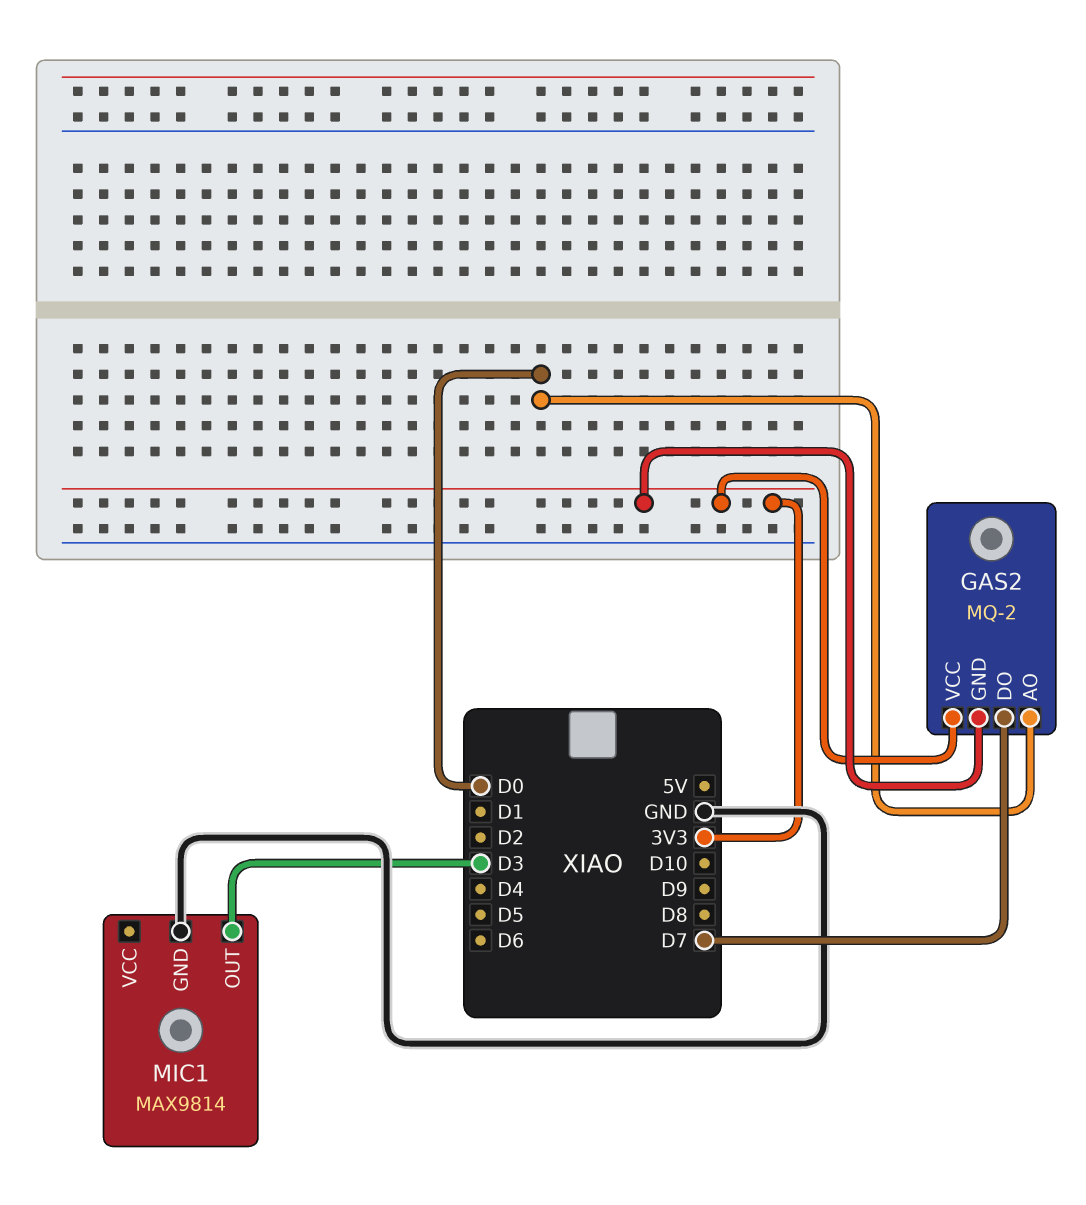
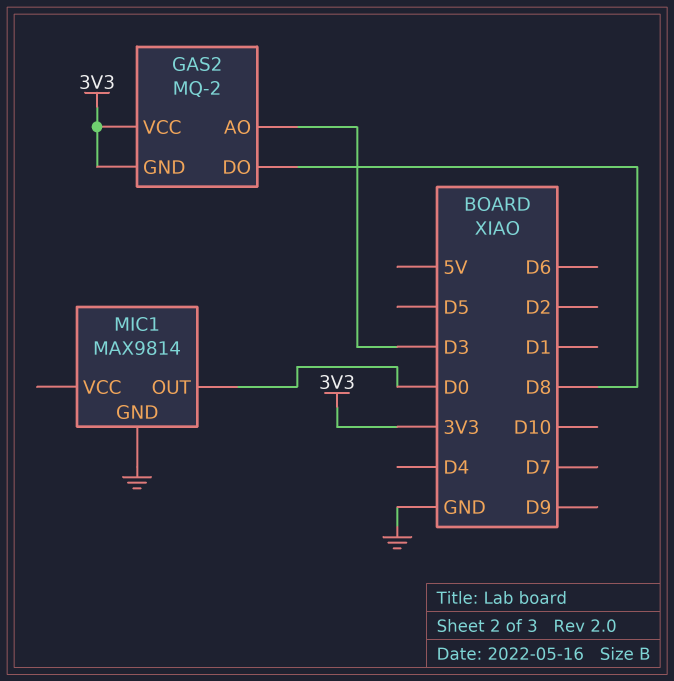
GAS2 pin AO: D0 -> D3
GAS2 pin DO: D7 -> D8
MIC1 pin OUT: D3 -> D0

